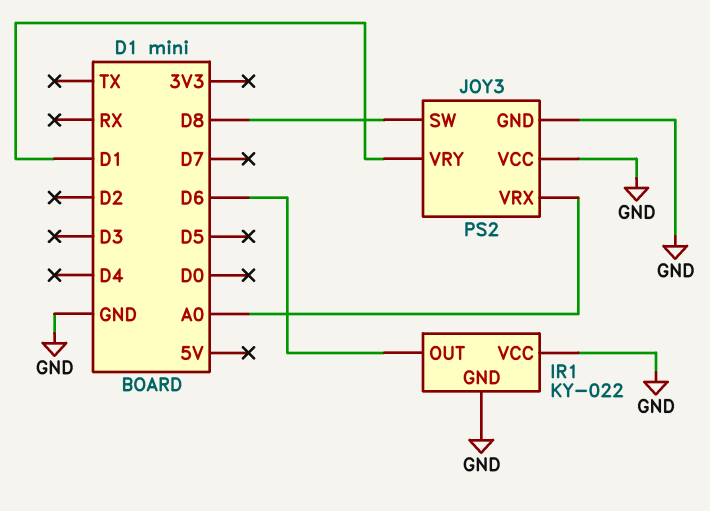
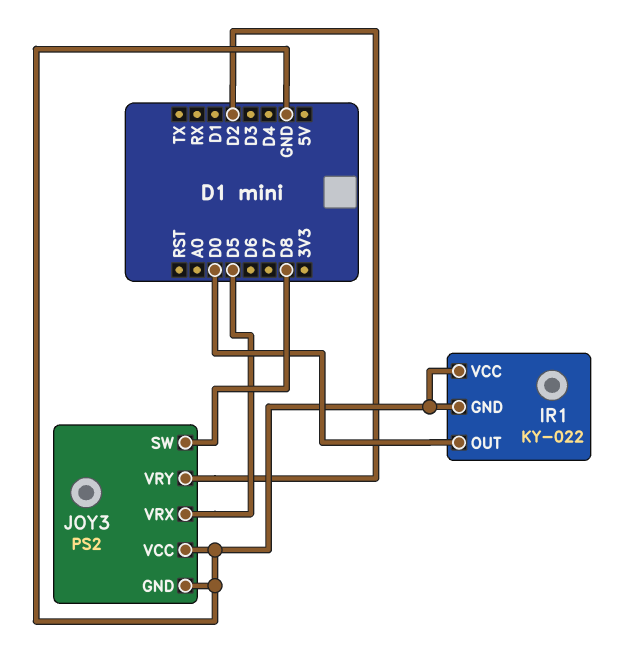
IR1 pin OUT: D6 -> D0
JOY3 pin VRX: A0 -> D5
JOY3 pin VRY: D1 -> D2

